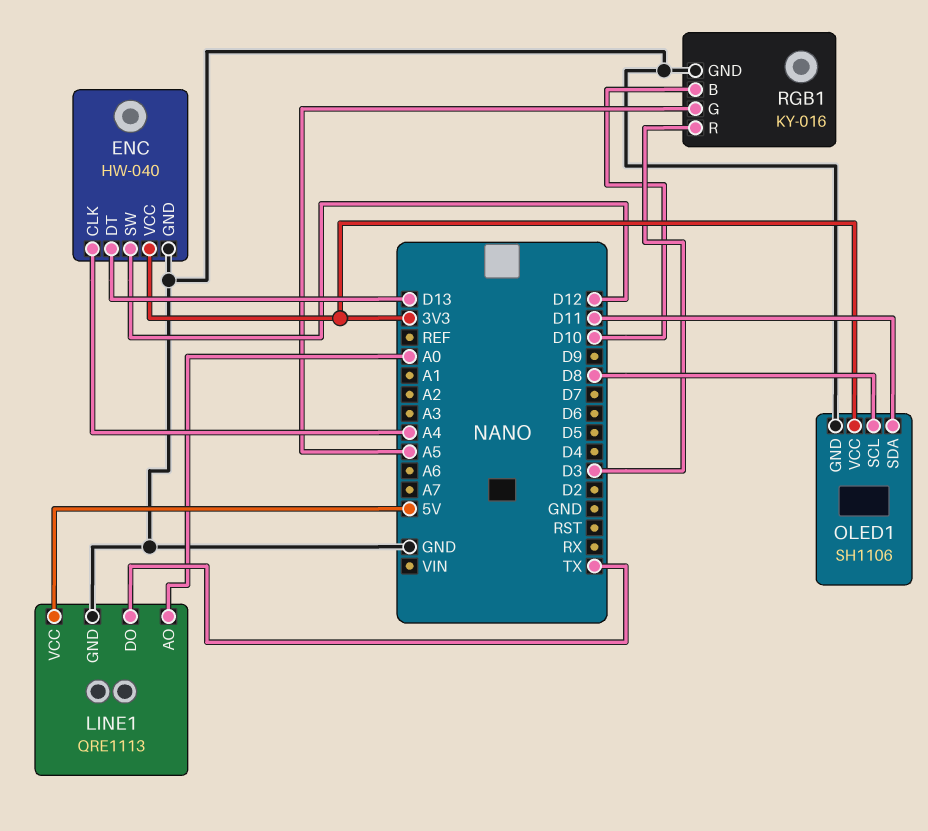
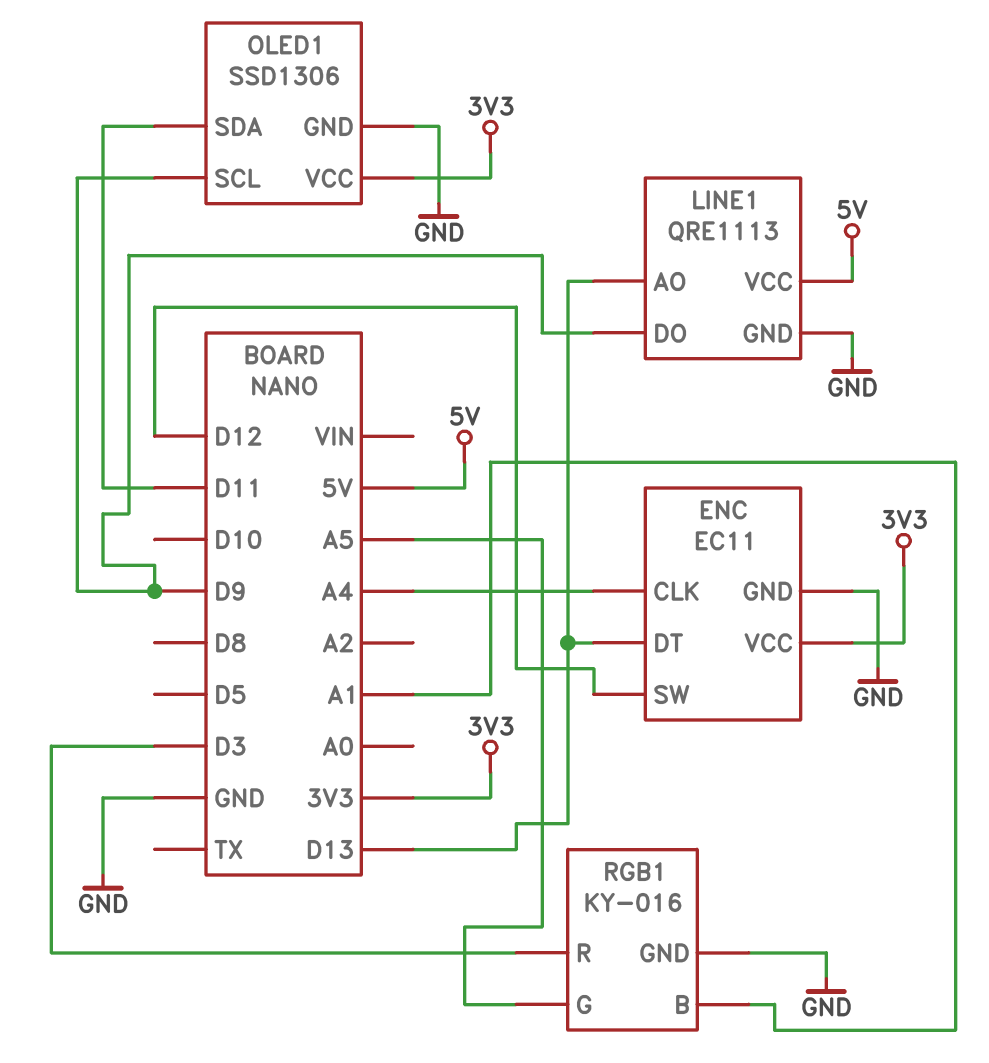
ENC: HW-040 -> EC11
LINE1 pin AO: A0 -> D13
LINE1 pin DO: TX -> D9
OLED1: SH1106 -> SSD1306
OLED1 pin SCL: D8 -> D9
RGB1 pin B: D10 -> A1

